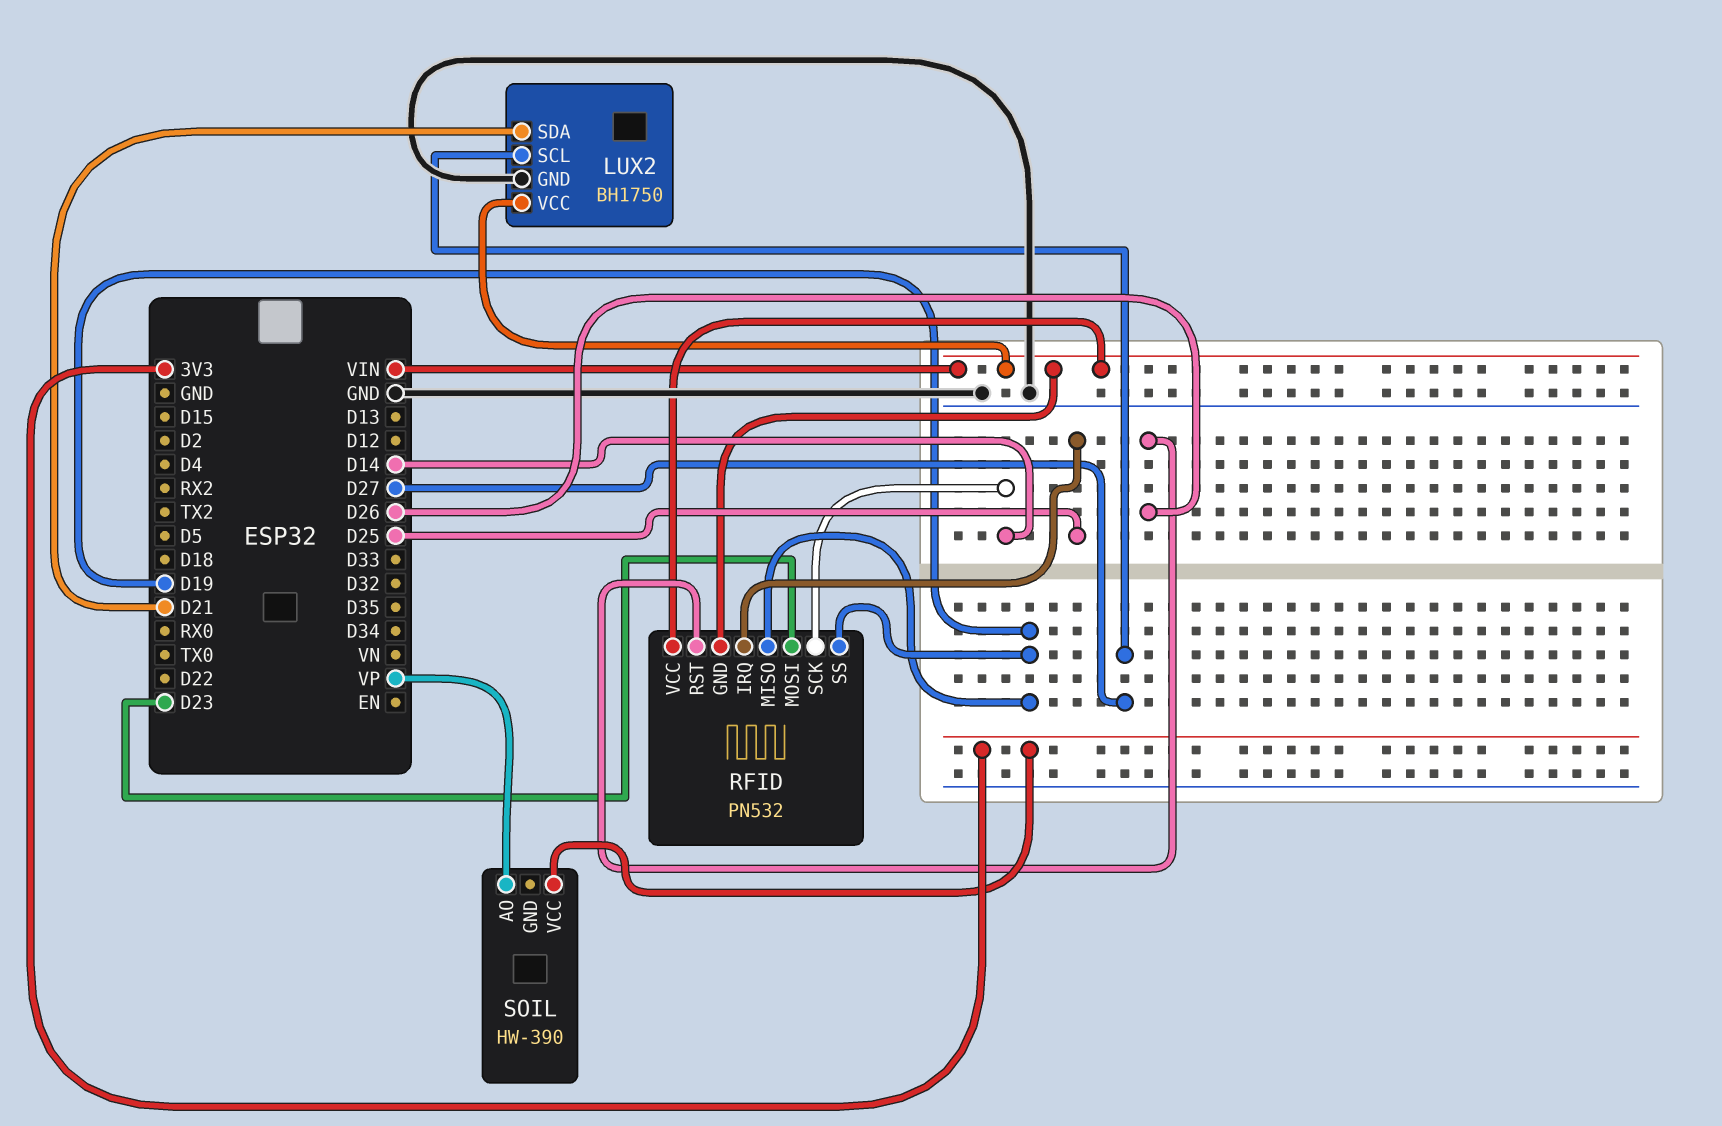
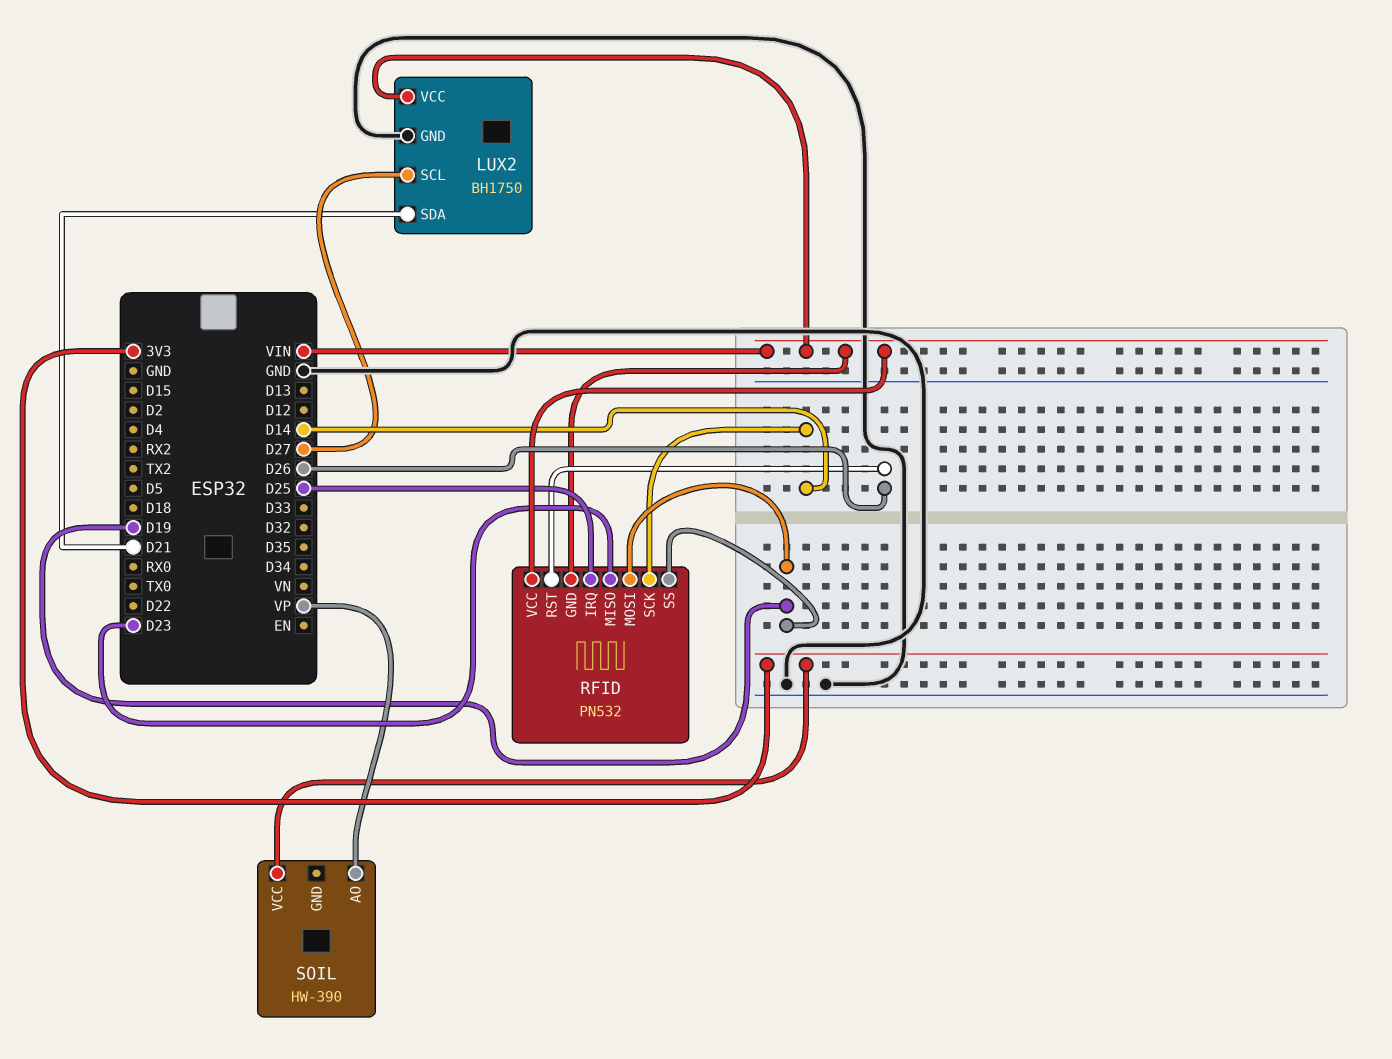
RFID pin MISO: D19 -> D23
RFID pin MOSI: D23 -> D19

